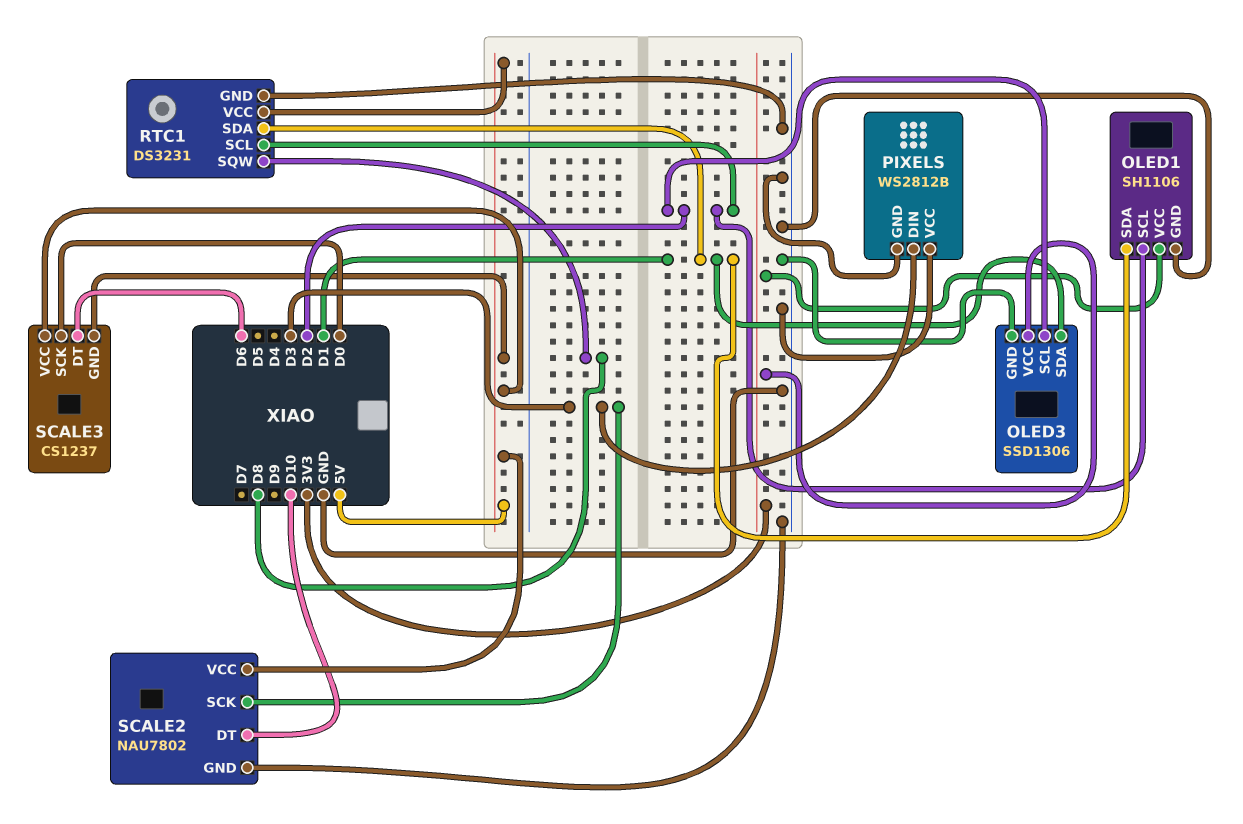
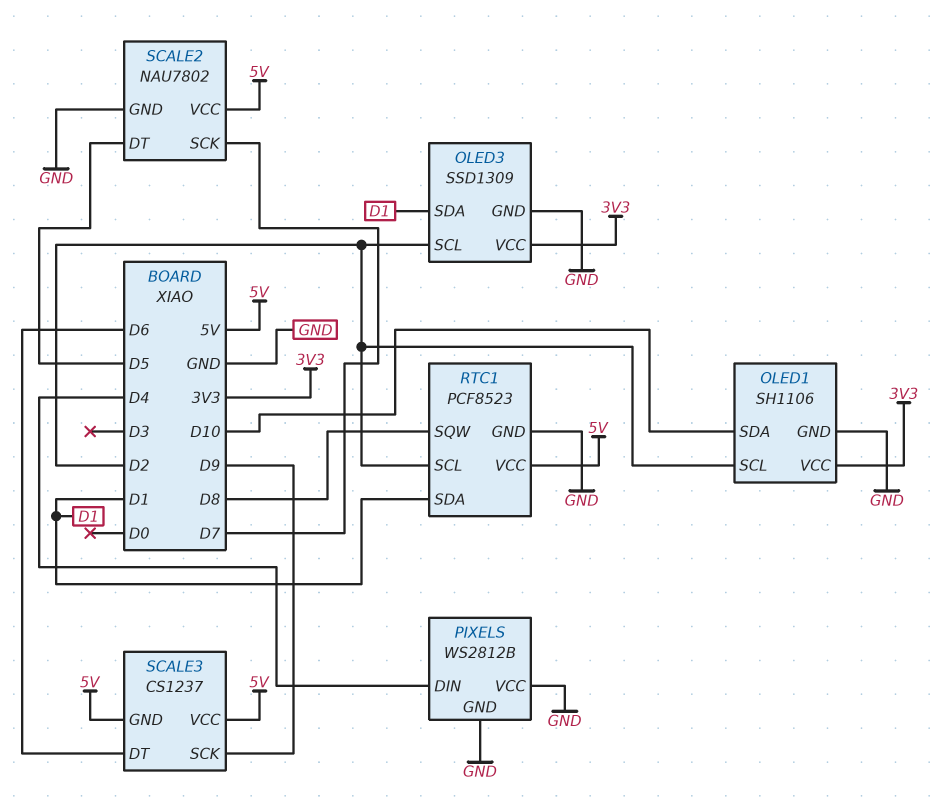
OLED1 pin SDA: D1 -> D10
OLED3: SSD1306 -> SSD1309
PIXELS pin DIN: D3 -> D4
RTC1: DS3231 -> PCF8523
SCALE2 pin DT: D10 -> D5
SCALE2 pin SCK: D3 -> D7
SCALE3 pin SCK: D0 -> D9

